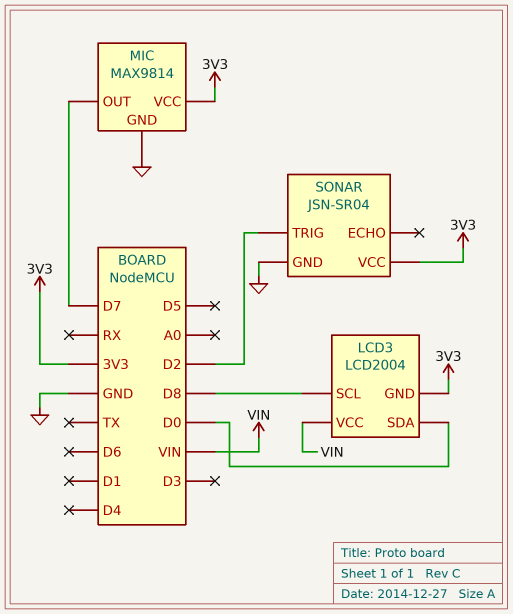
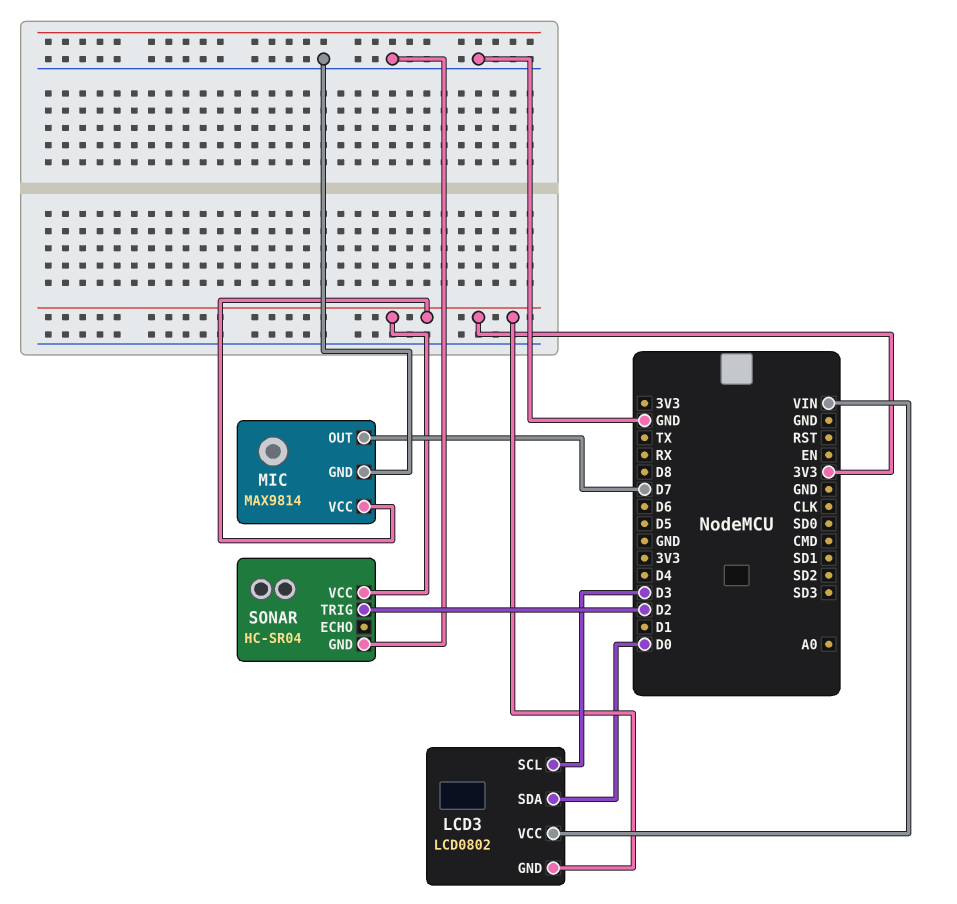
LCD3: LCD2004 -> LCD0802
LCD3 pin SCL: D8 -> D3
SONAR: JSN-SR04 -> HC-SR04

